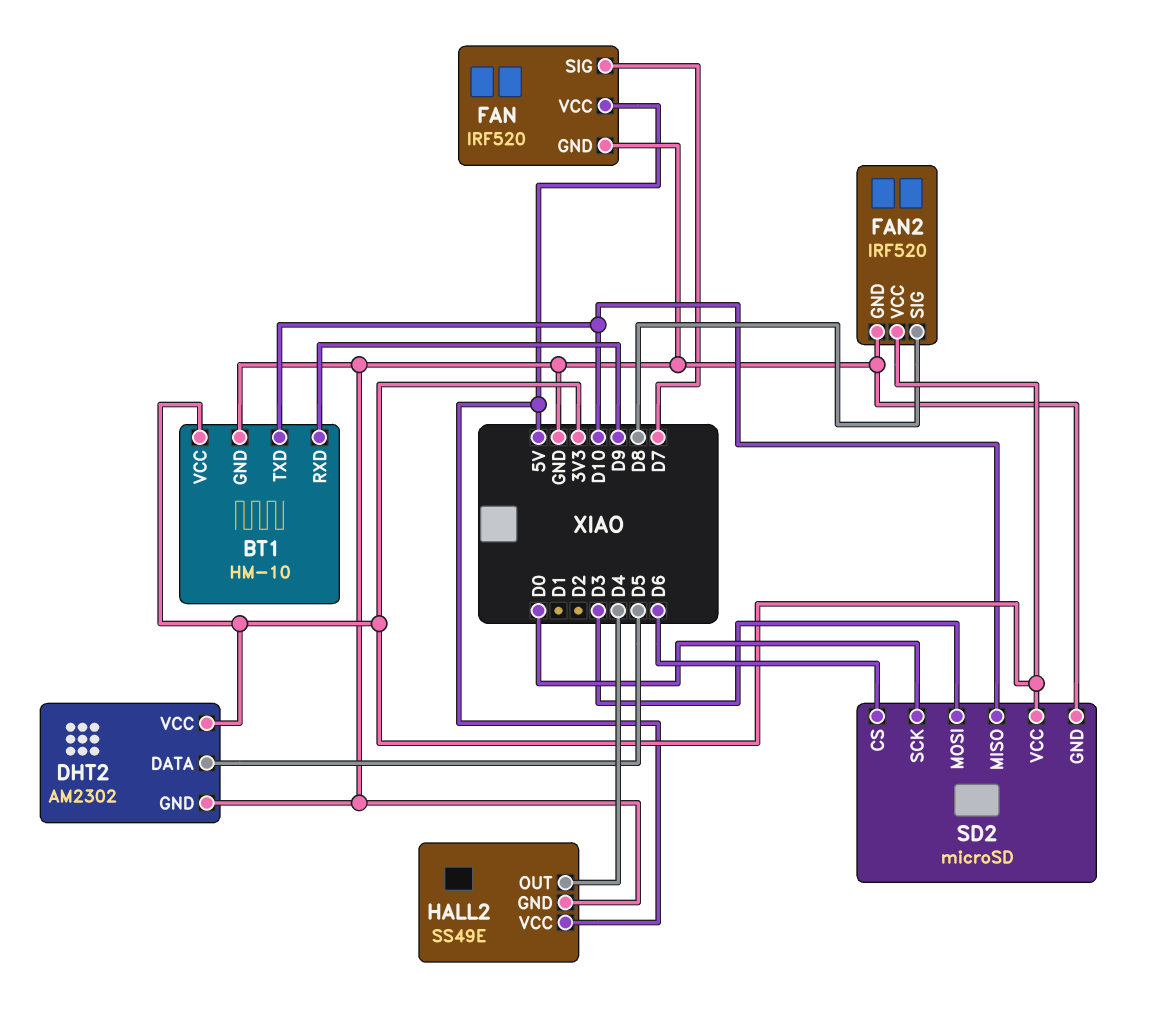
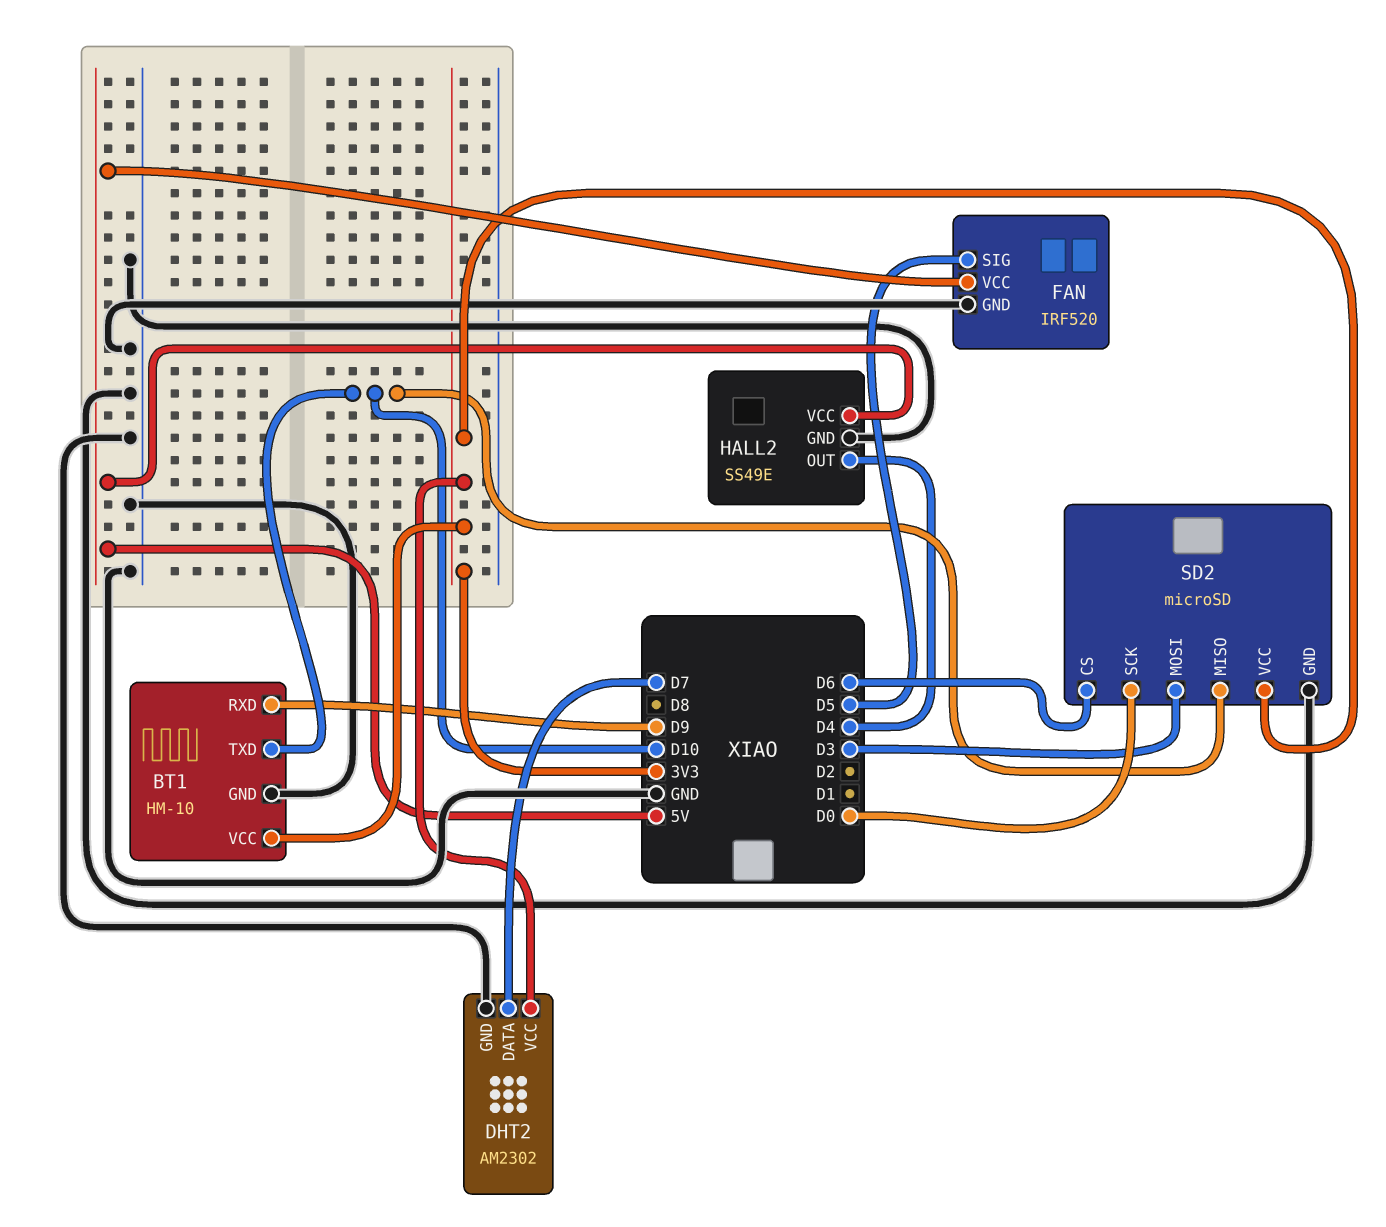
DHT2 pin DATA: D5 -> D7
FAN pin SIG: D7 -> D5
FAN2: IRF520 -> none
FAN2 pin GND: GND -> none
FAN2 pin SIG: D8 -> none
FAN2 pin VCC: 3V3 -> none

